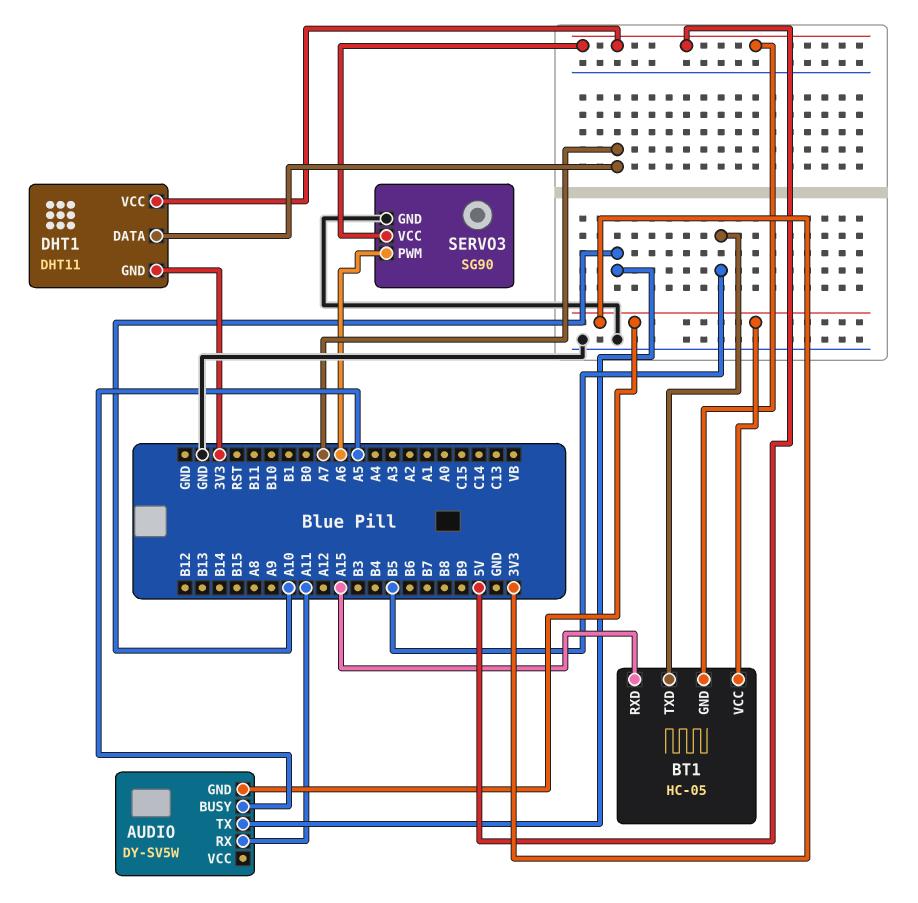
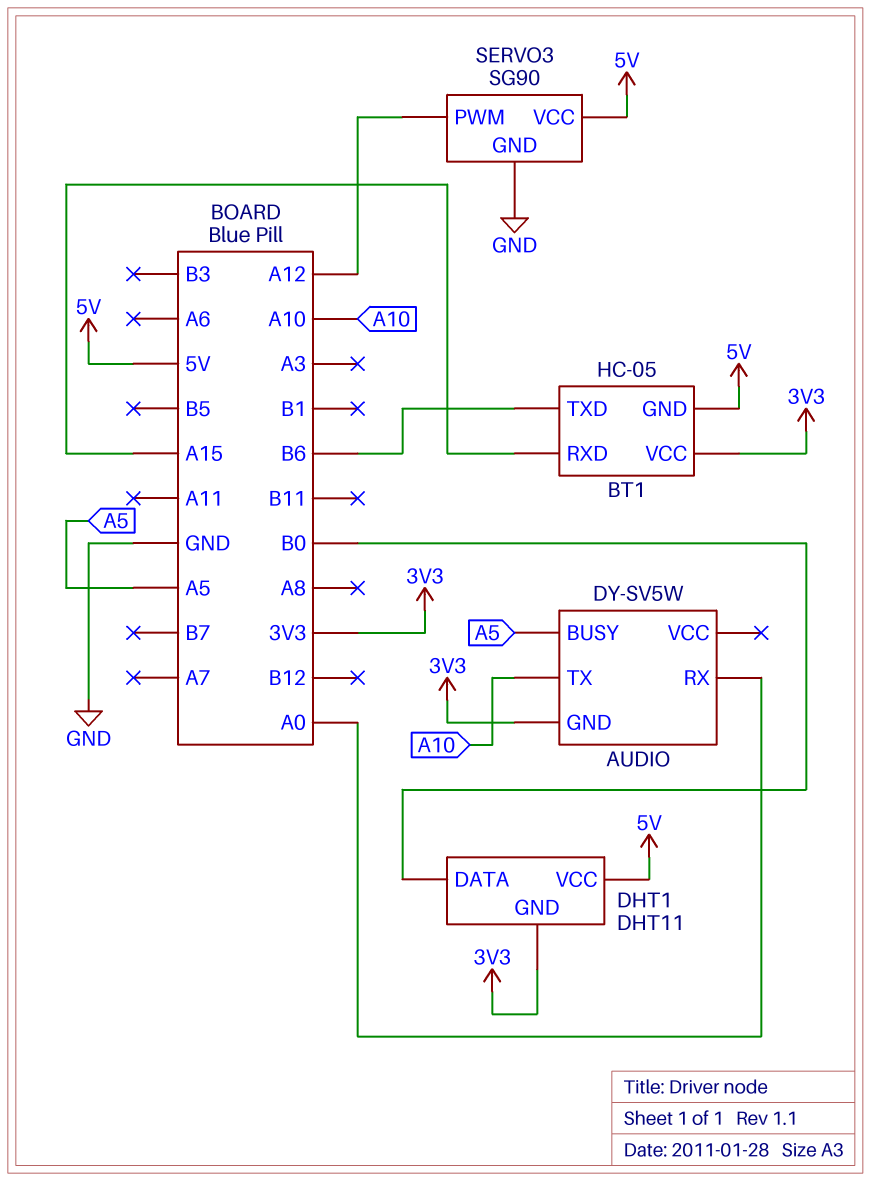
AUDIO pin RX: A11 -> A0
BT1 pin TXD: B5 -> B6
DHT1 pin DATA: A7 -> B0
SERVO3 pin PWM: A6 -> A12

